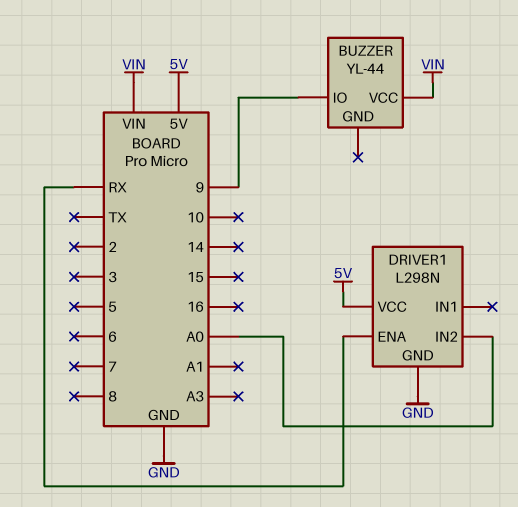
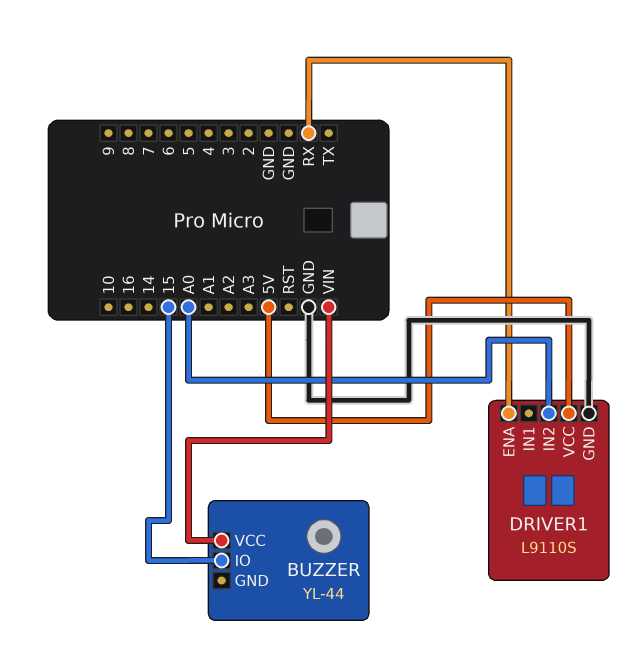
BUZZER pin IO: 9 -> 15
DRIVER1: L298N -> L9110S

